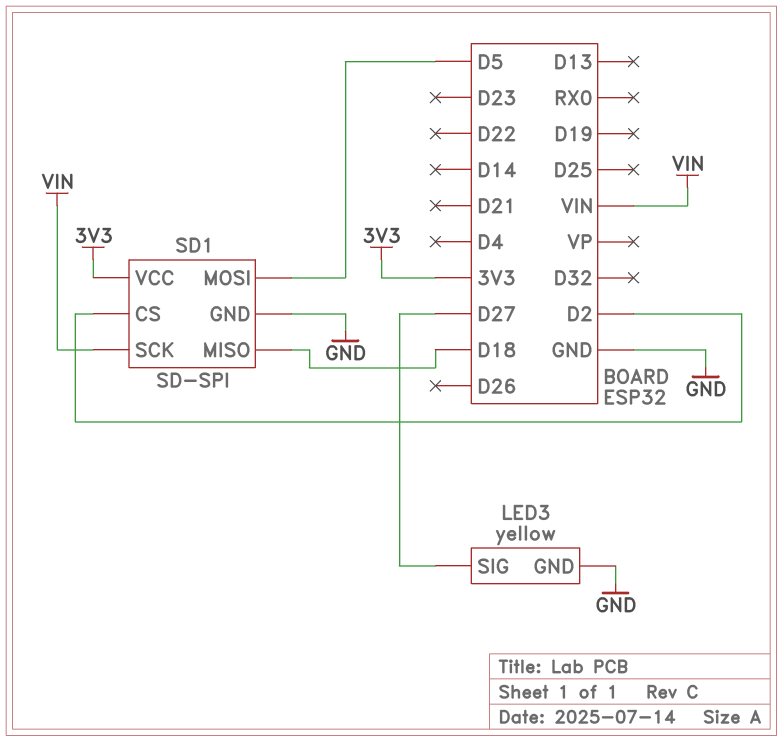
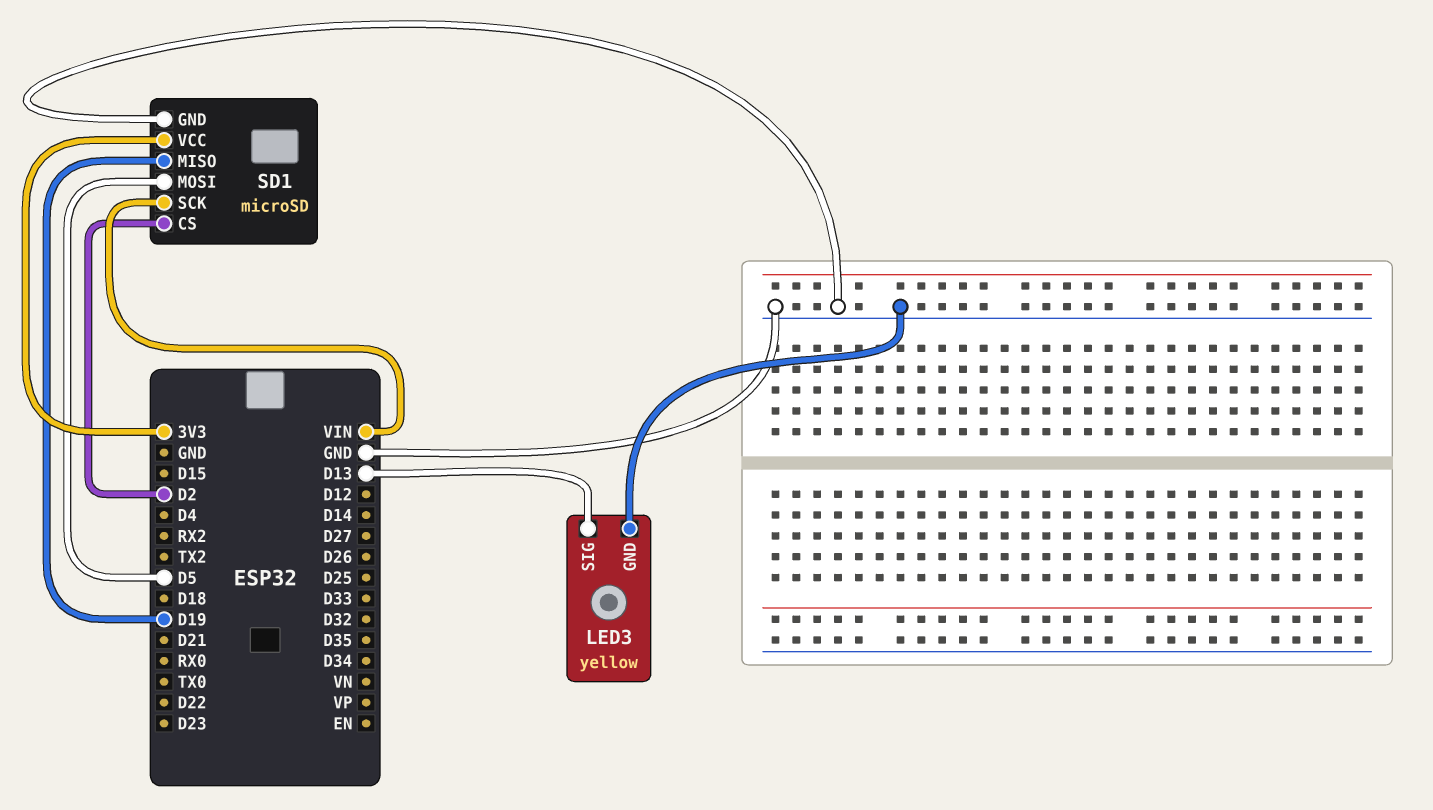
LED3 pin SIG: D27 -> D13
SD1: SD-SPI -> microSD
SD1 pin MISO: D18 -> D19

